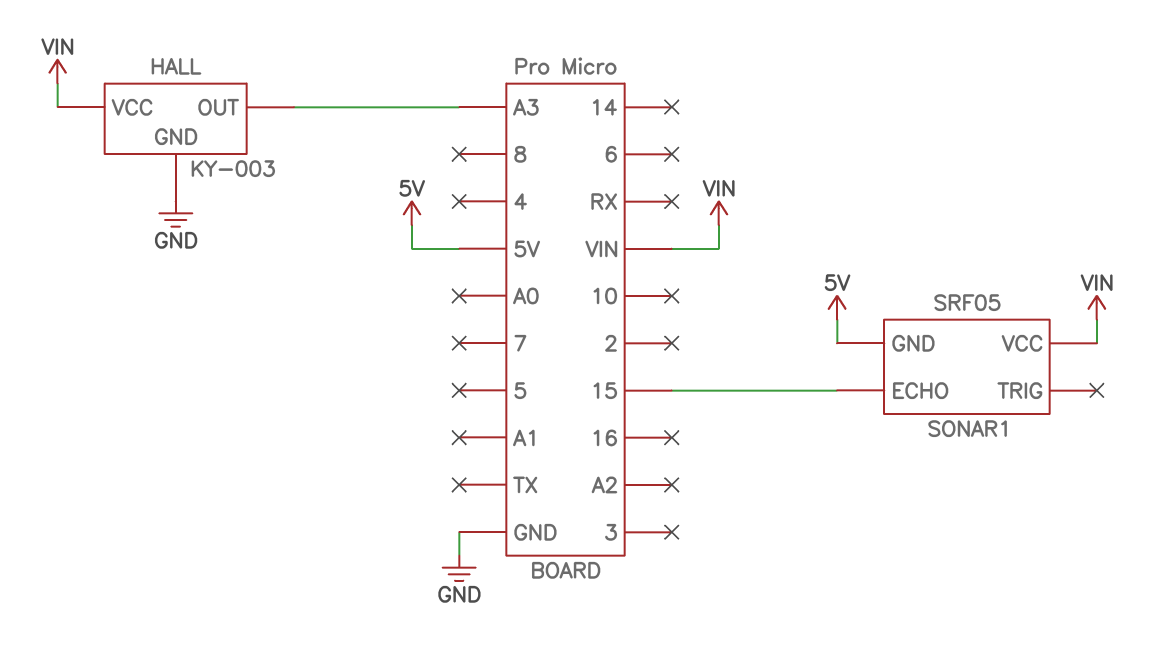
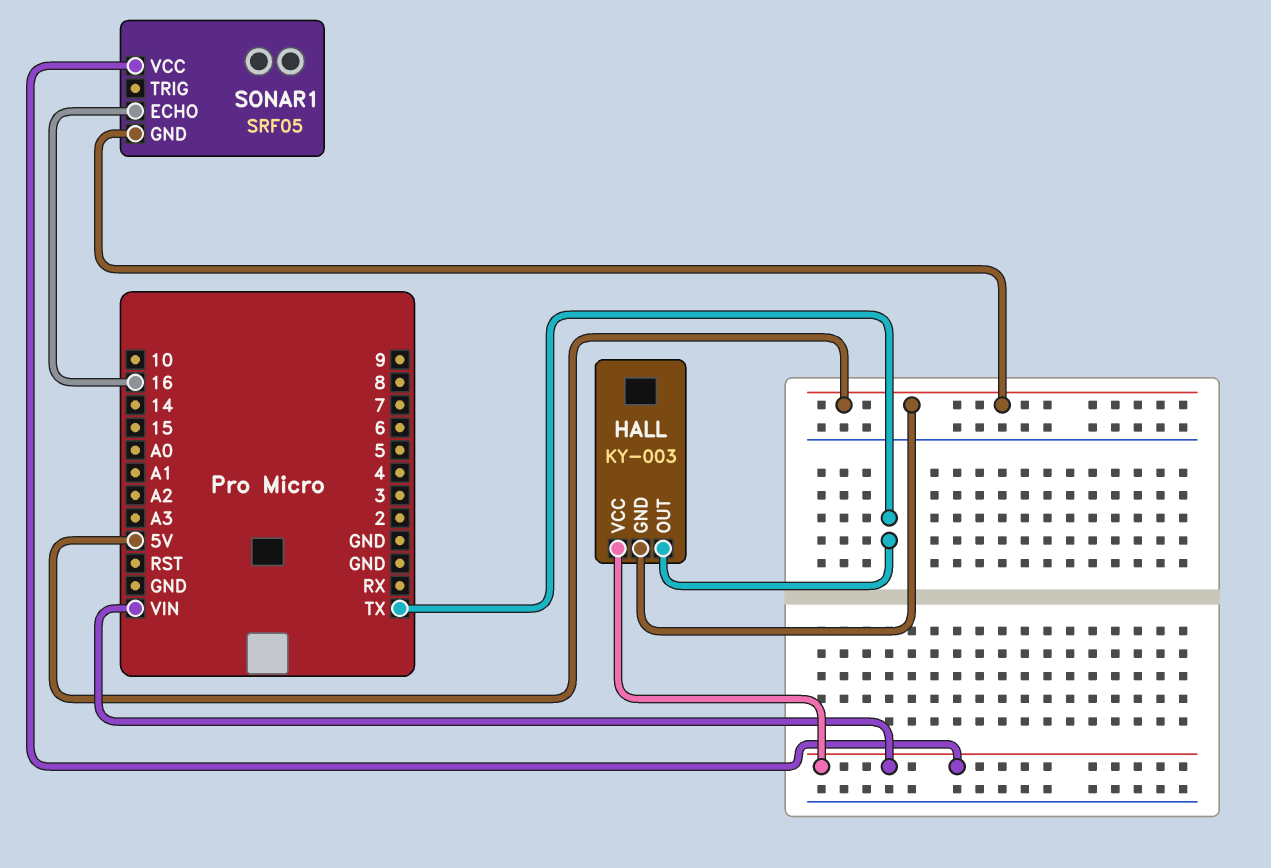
HALL pin GND: GND -> 5V
HALL pin OUT: A3 -> TX
SONAR1 pin ECHO: 15 -> 16

